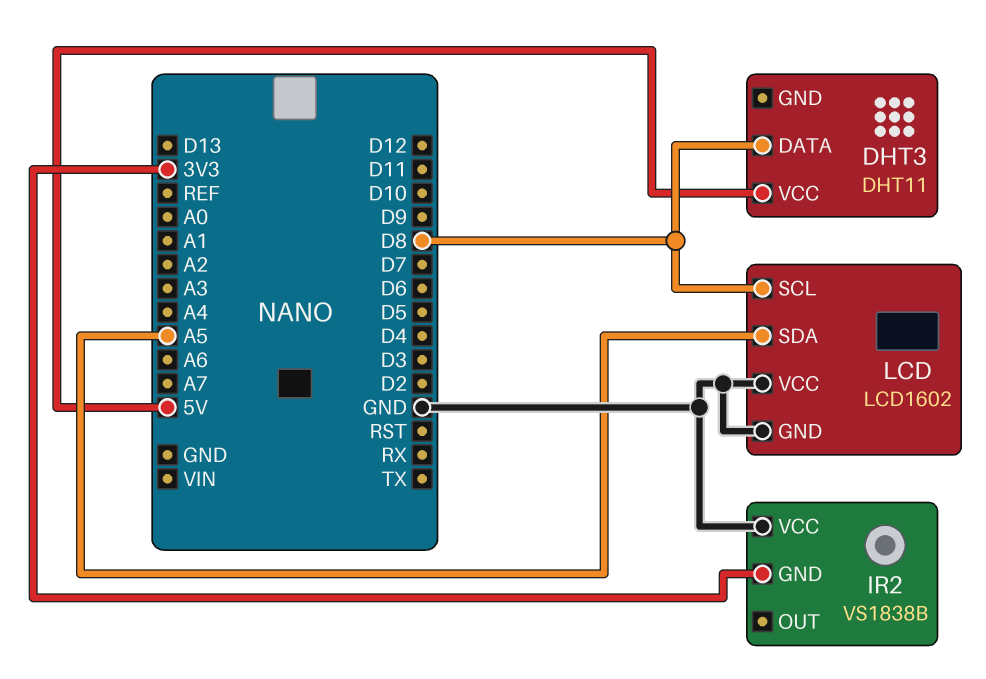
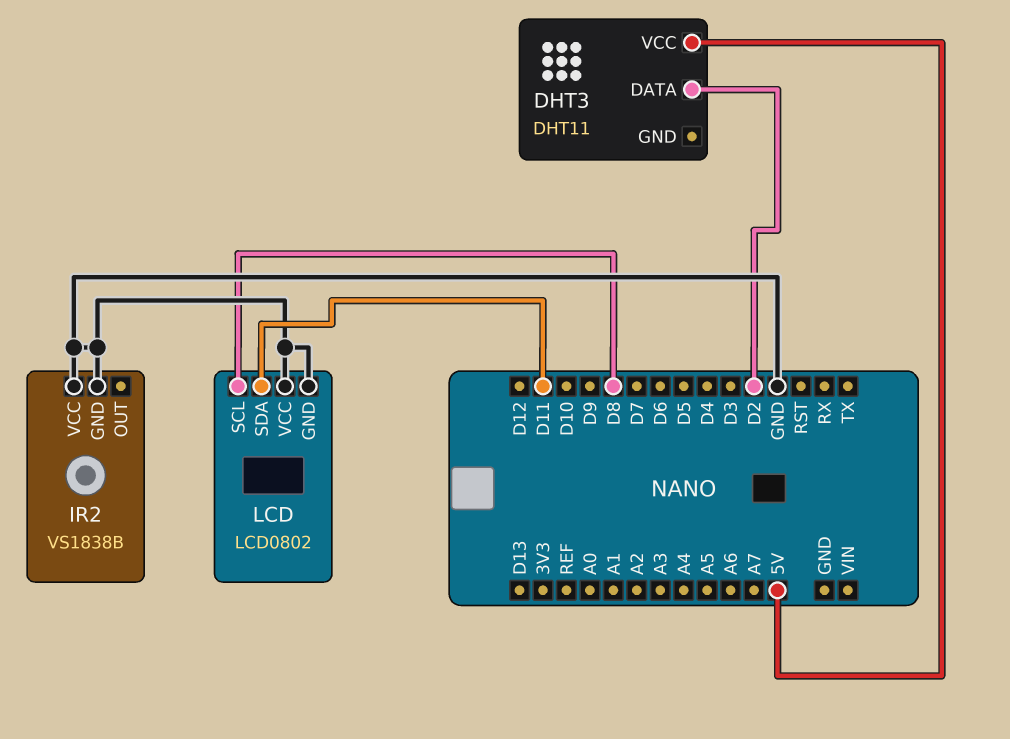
DHT3 pin DATA: D8 -> D2
IR2 pin GND: 3V3 -> GND
LCD: LCD1602 -> LCD0802
LCD pin SDA: A5 -> D11

